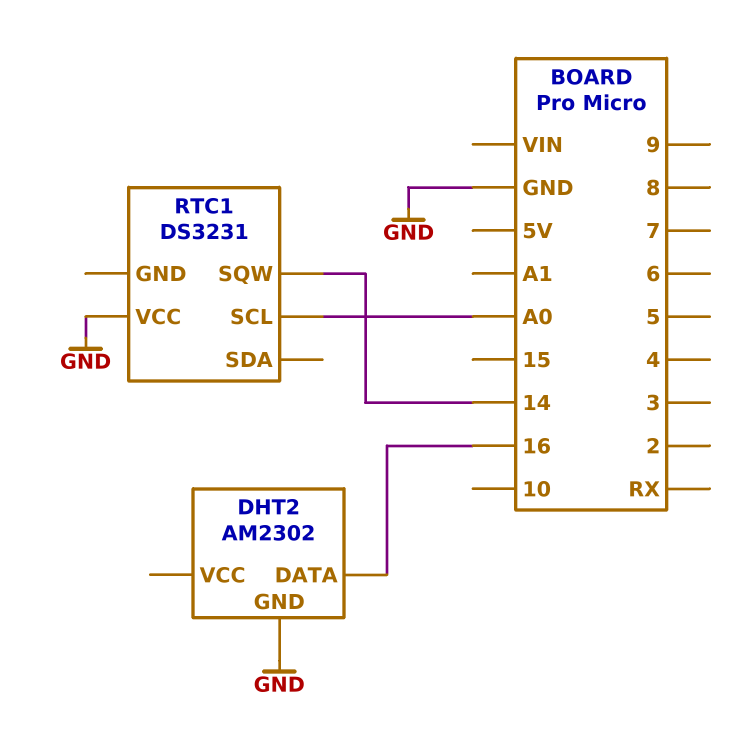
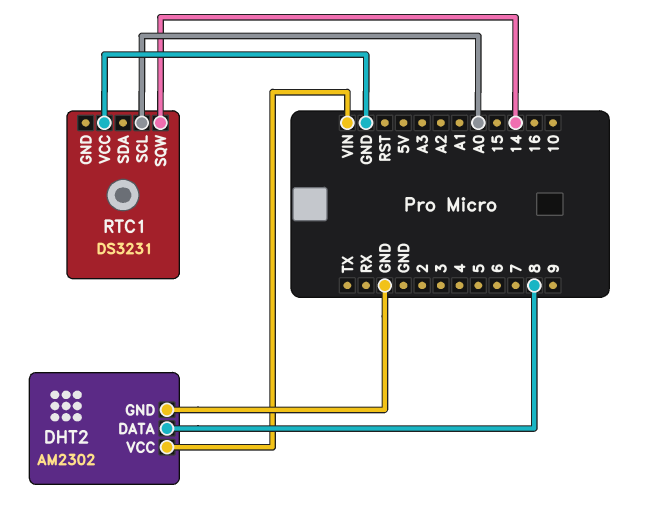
DHT2 pin DATA: 16 -> 8
DHT2 pin VCC: none -> VIN

